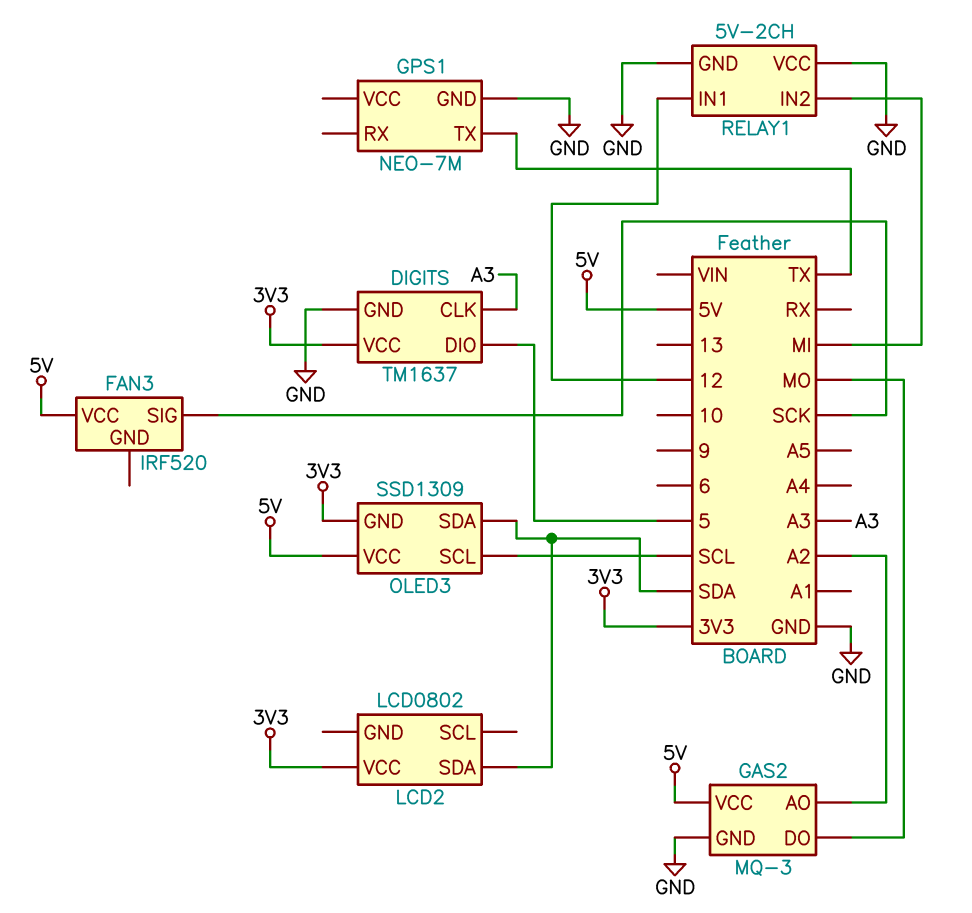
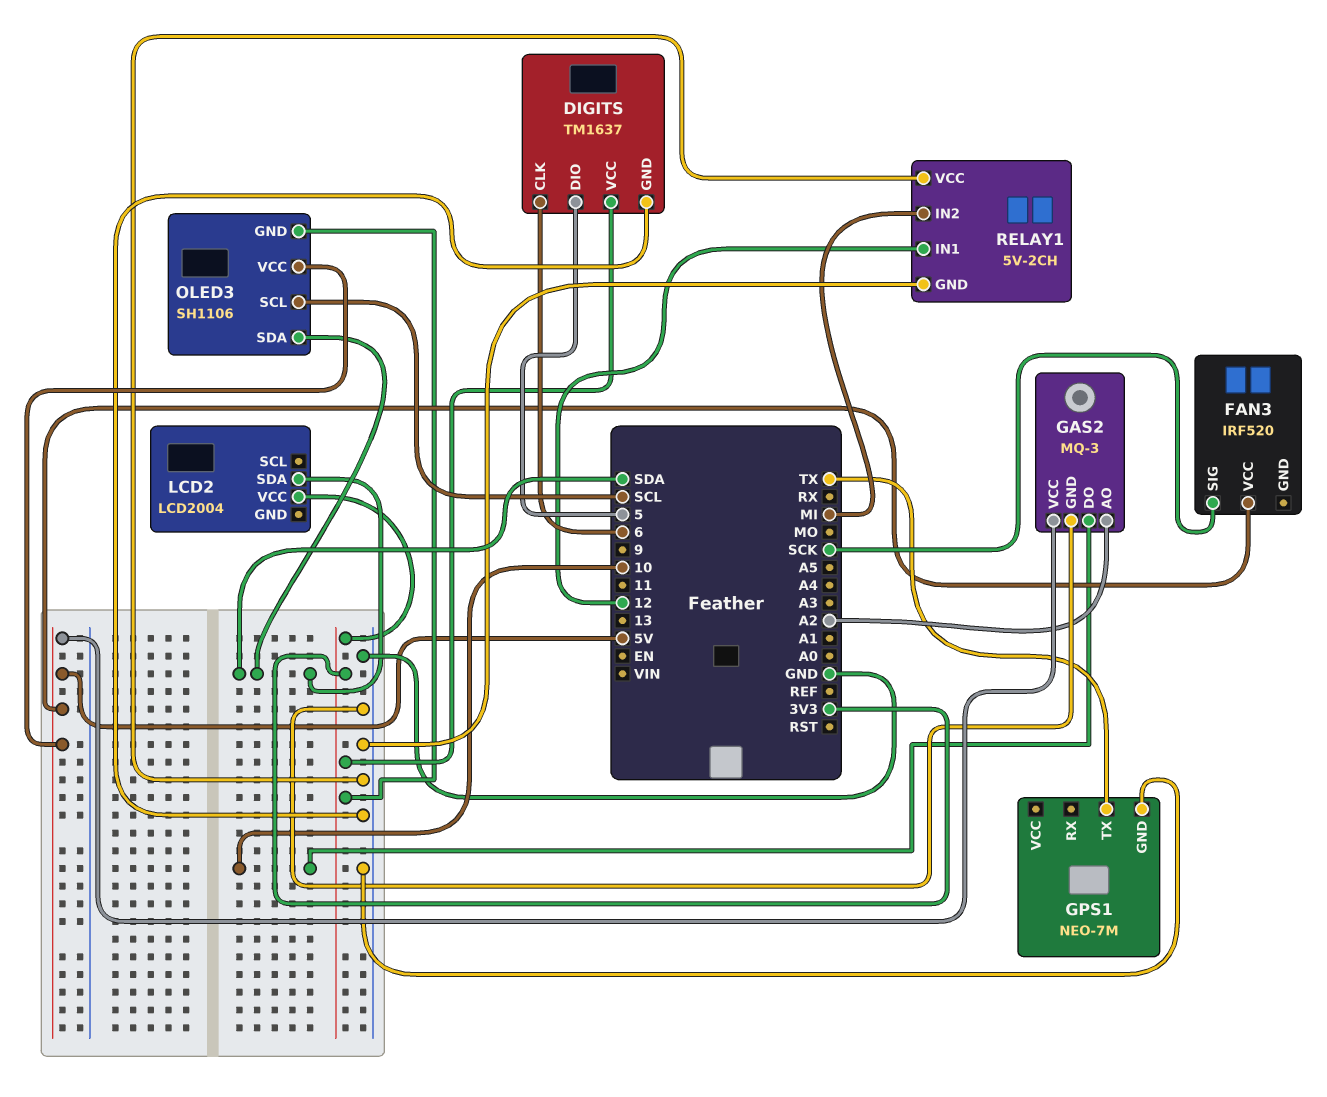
DIGITS pin CLK: A3 -> 6
GAS2 pin DO: MO -> 10
LCD2: LCD0802 -> LCD2004
OLED3: SSD1309 -> SH1106

